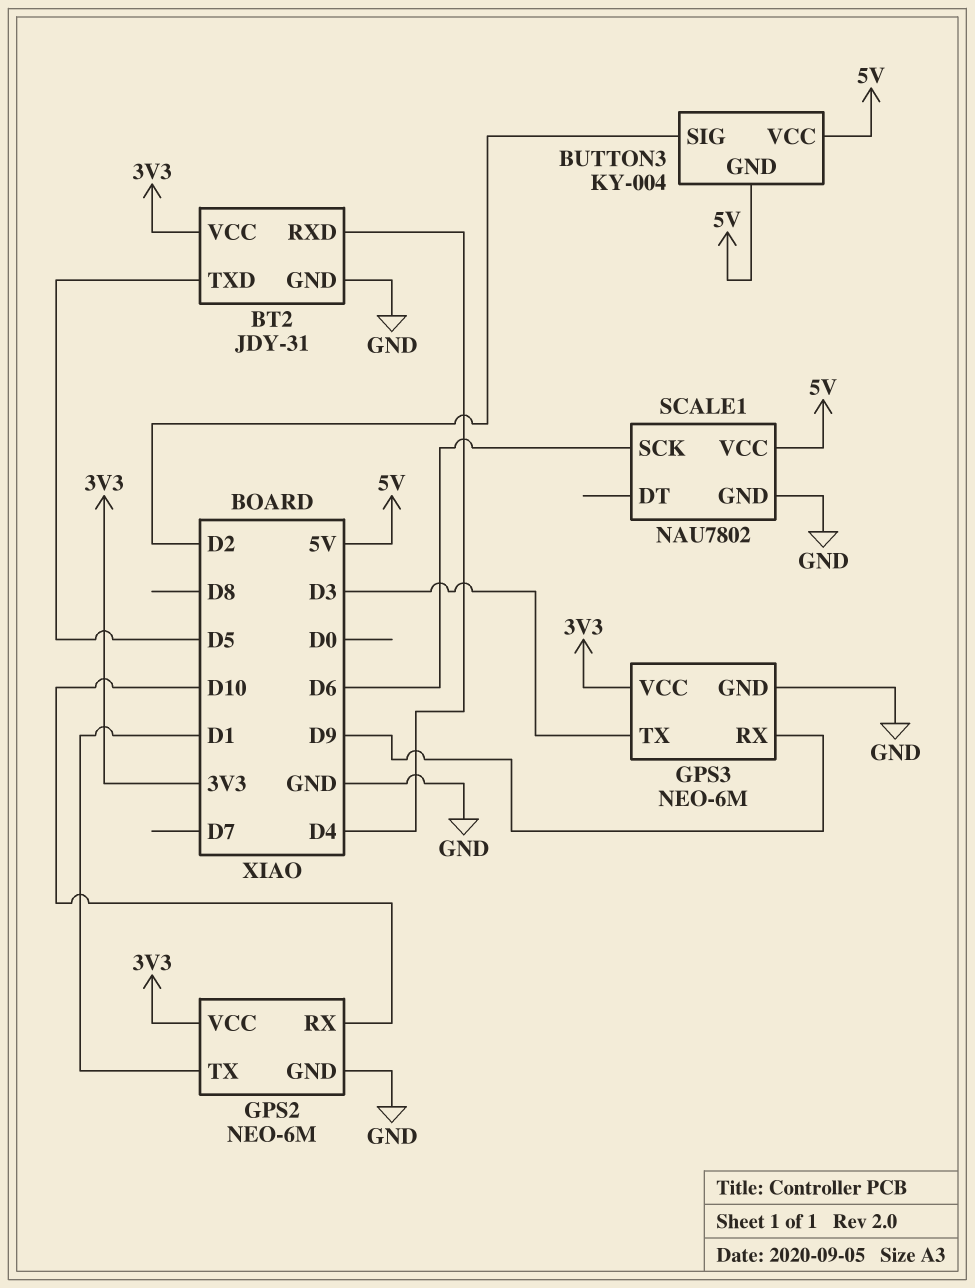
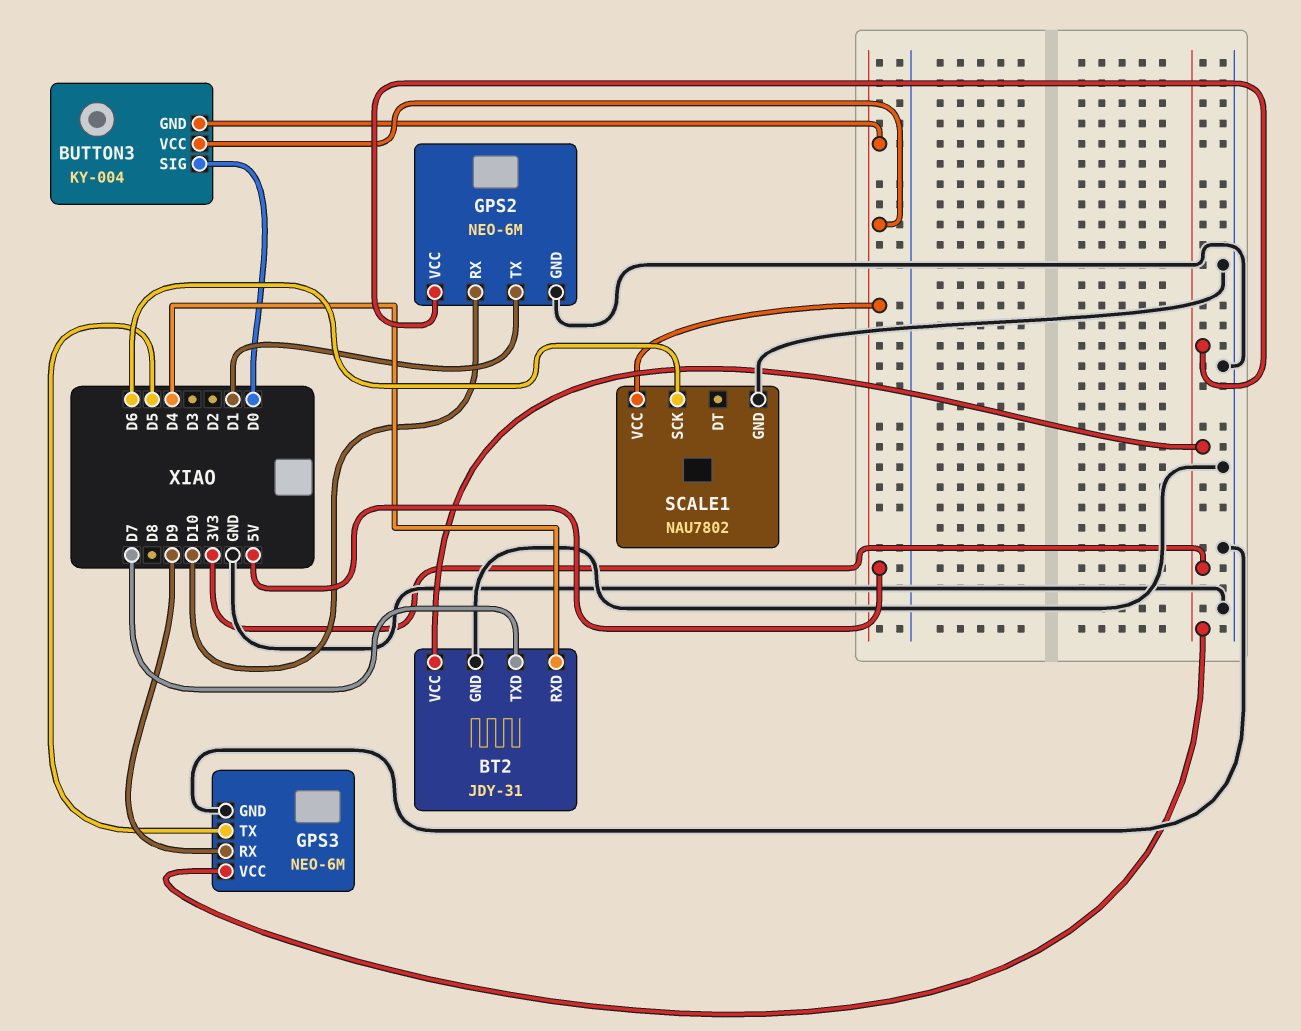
BT2 pin TXD: D5 -> D7
BUTTON3 pin SIG: D2 -> D0
GPS3 pin TX: D3 -> D5

